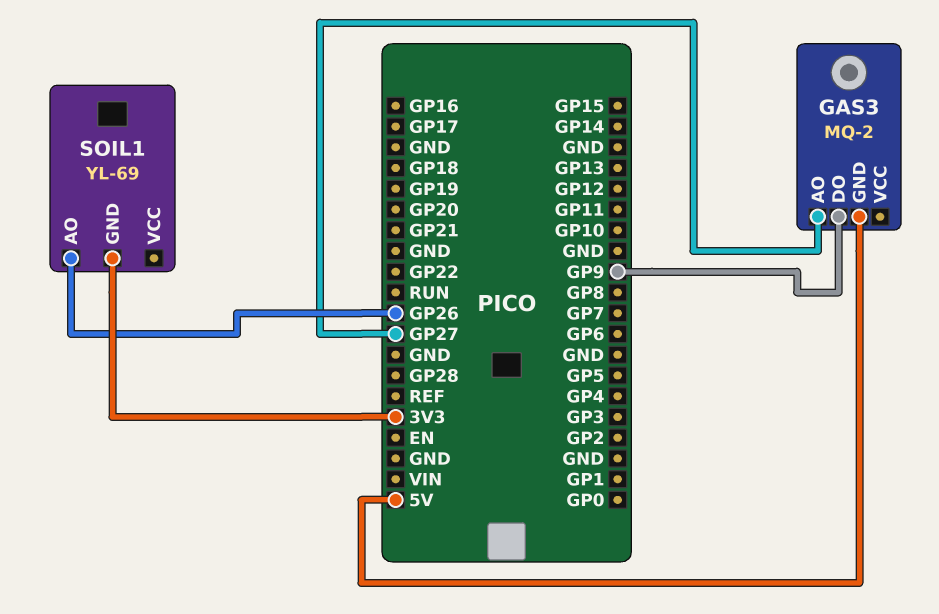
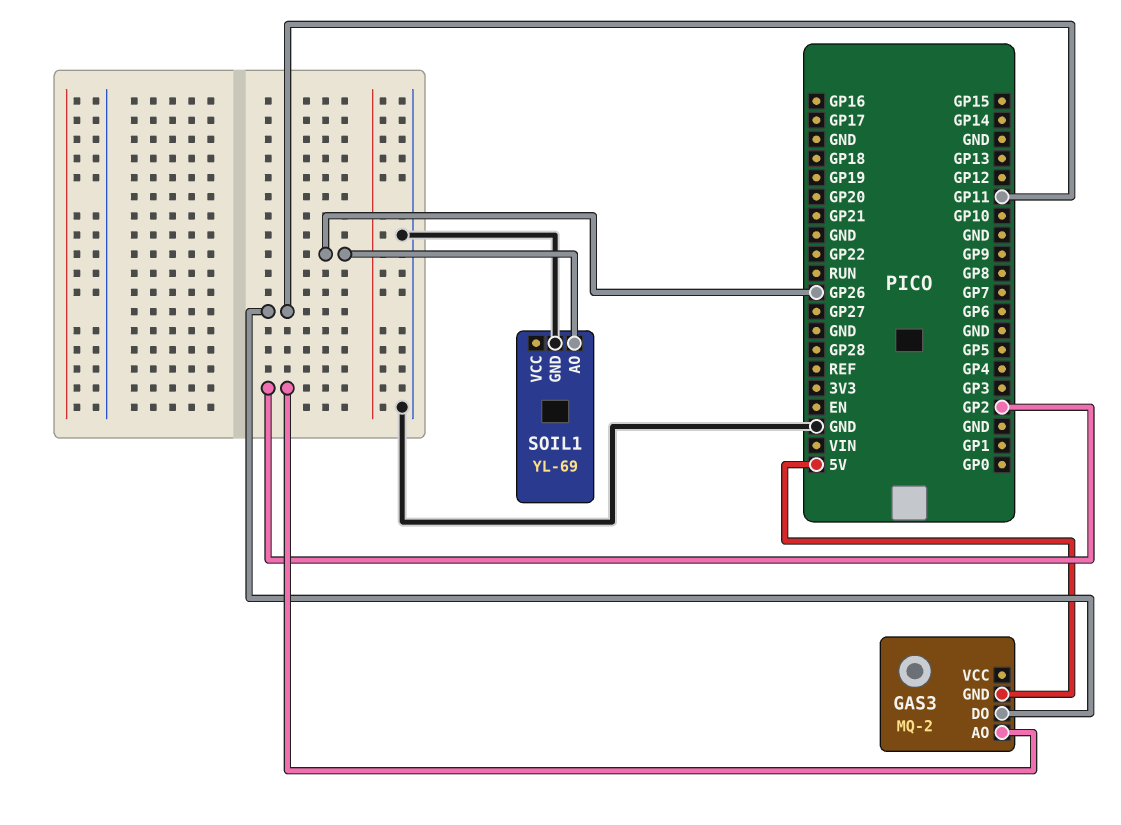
GAS3 pin AO: GP27 -> GP2
GAS3 pin DO: GP9 -> GP11
SOIL1 pin GND: 3V3 -> GND

